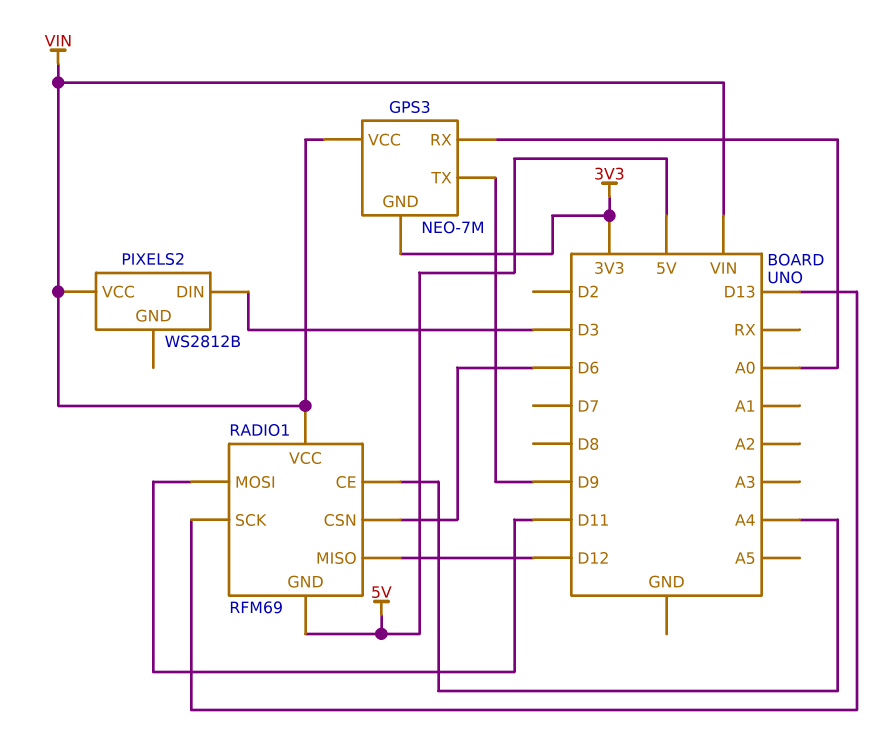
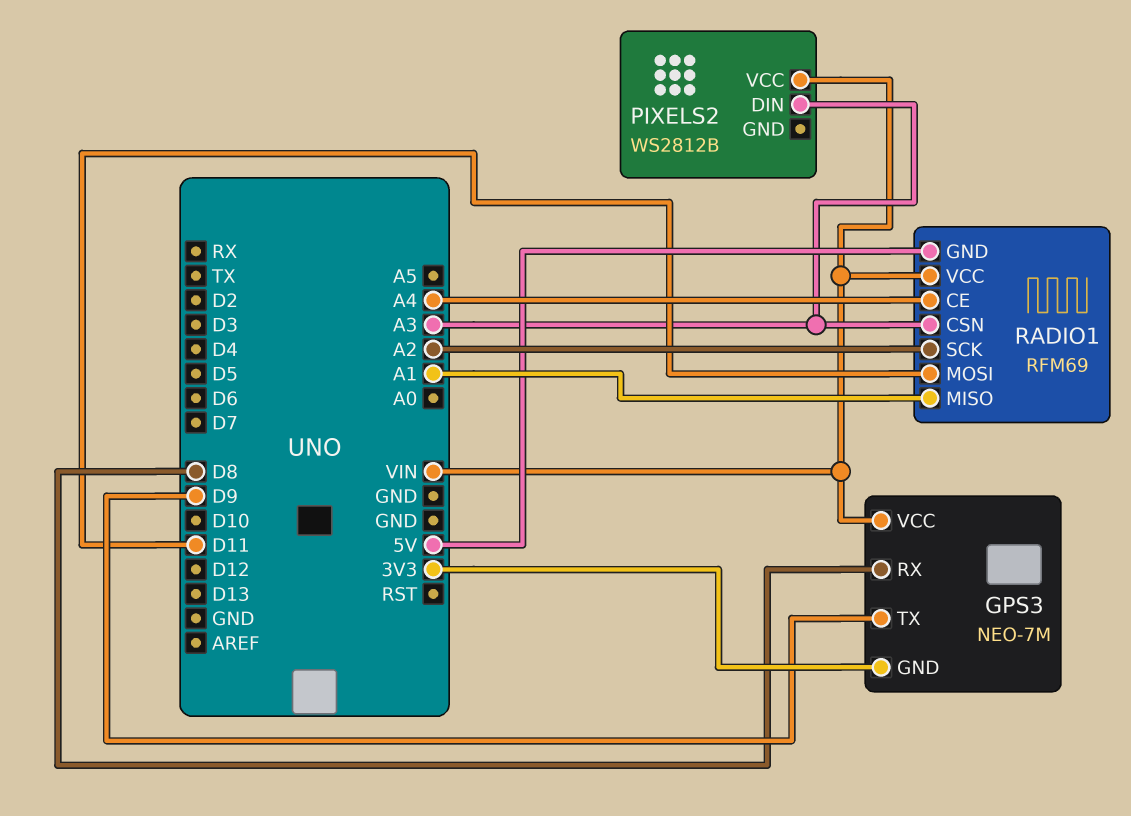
GPS3 pin RX: A0 -> D8
PIXELS2 pin DIN: D3 -> A3
RADIO1 pin CSN: D6 -> A3
RADIO1 pin MISO: D12 -> A1
RADIO1 pin SCK: D13 -> A2

